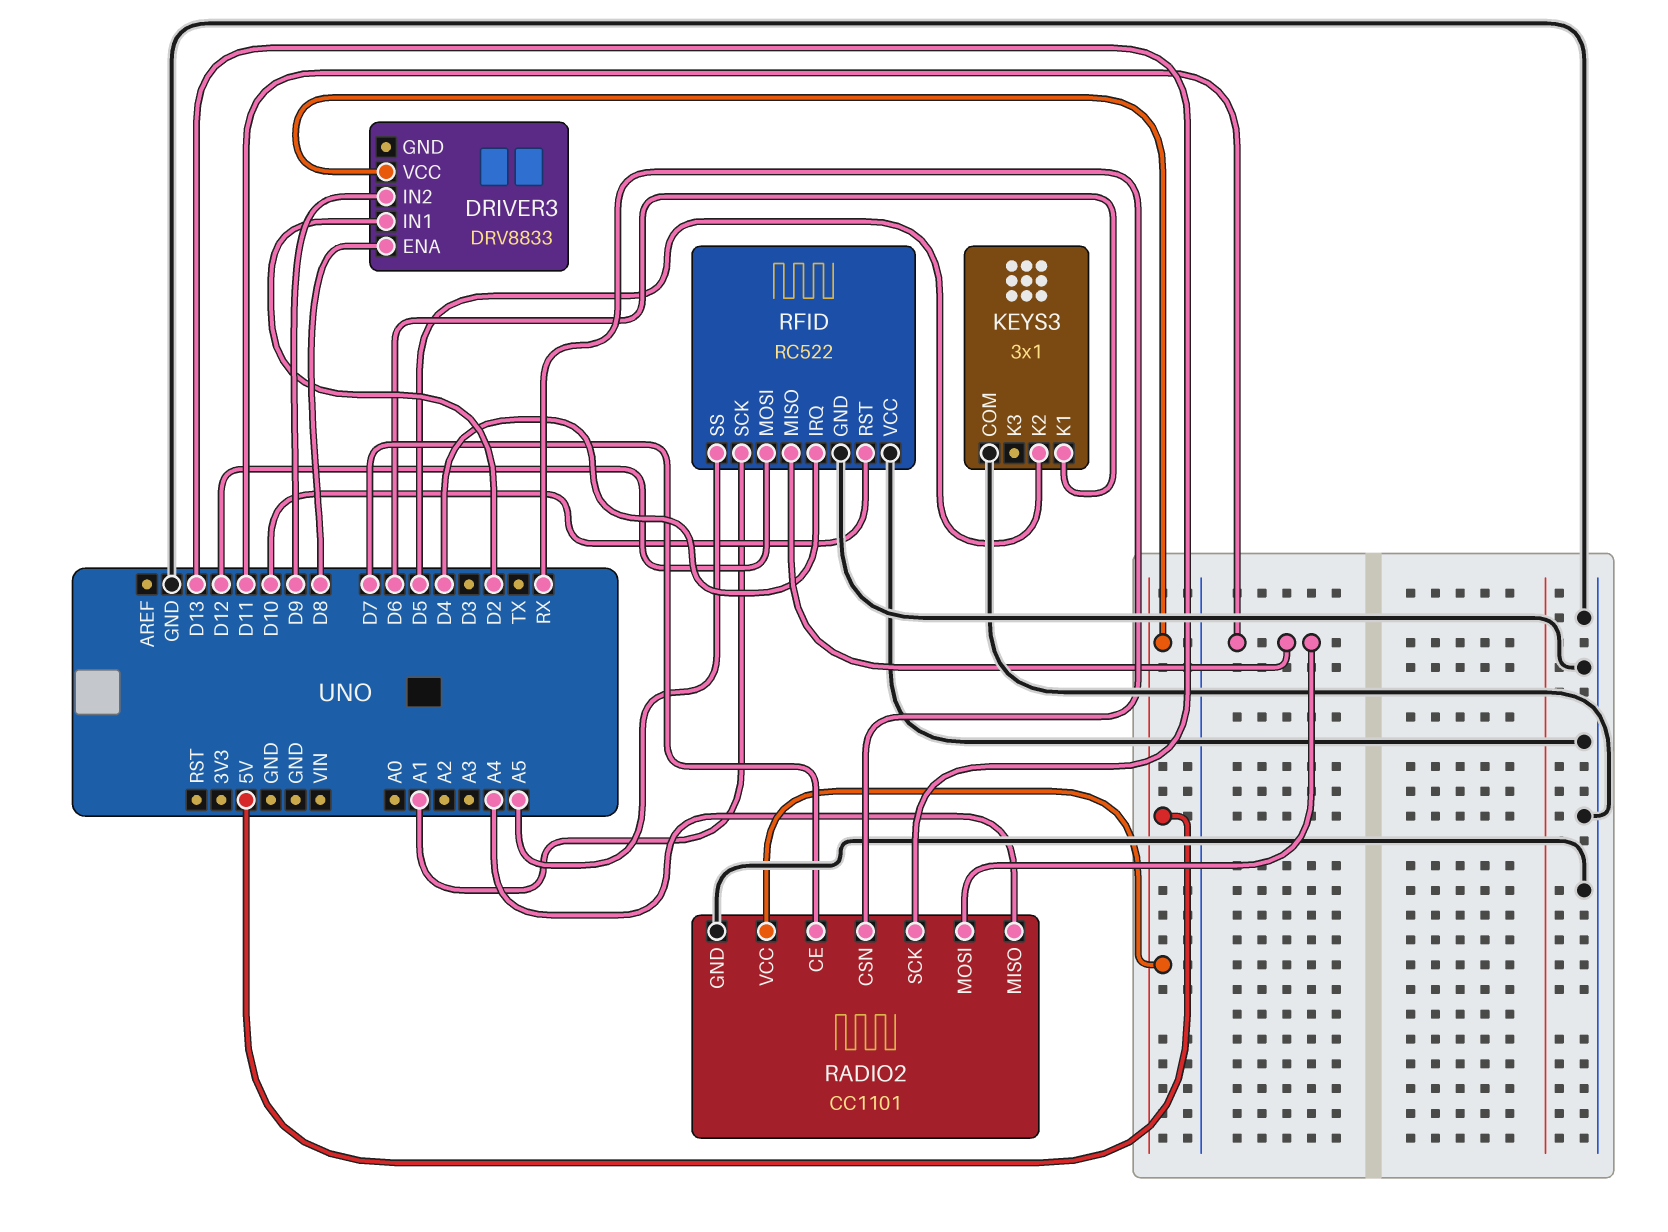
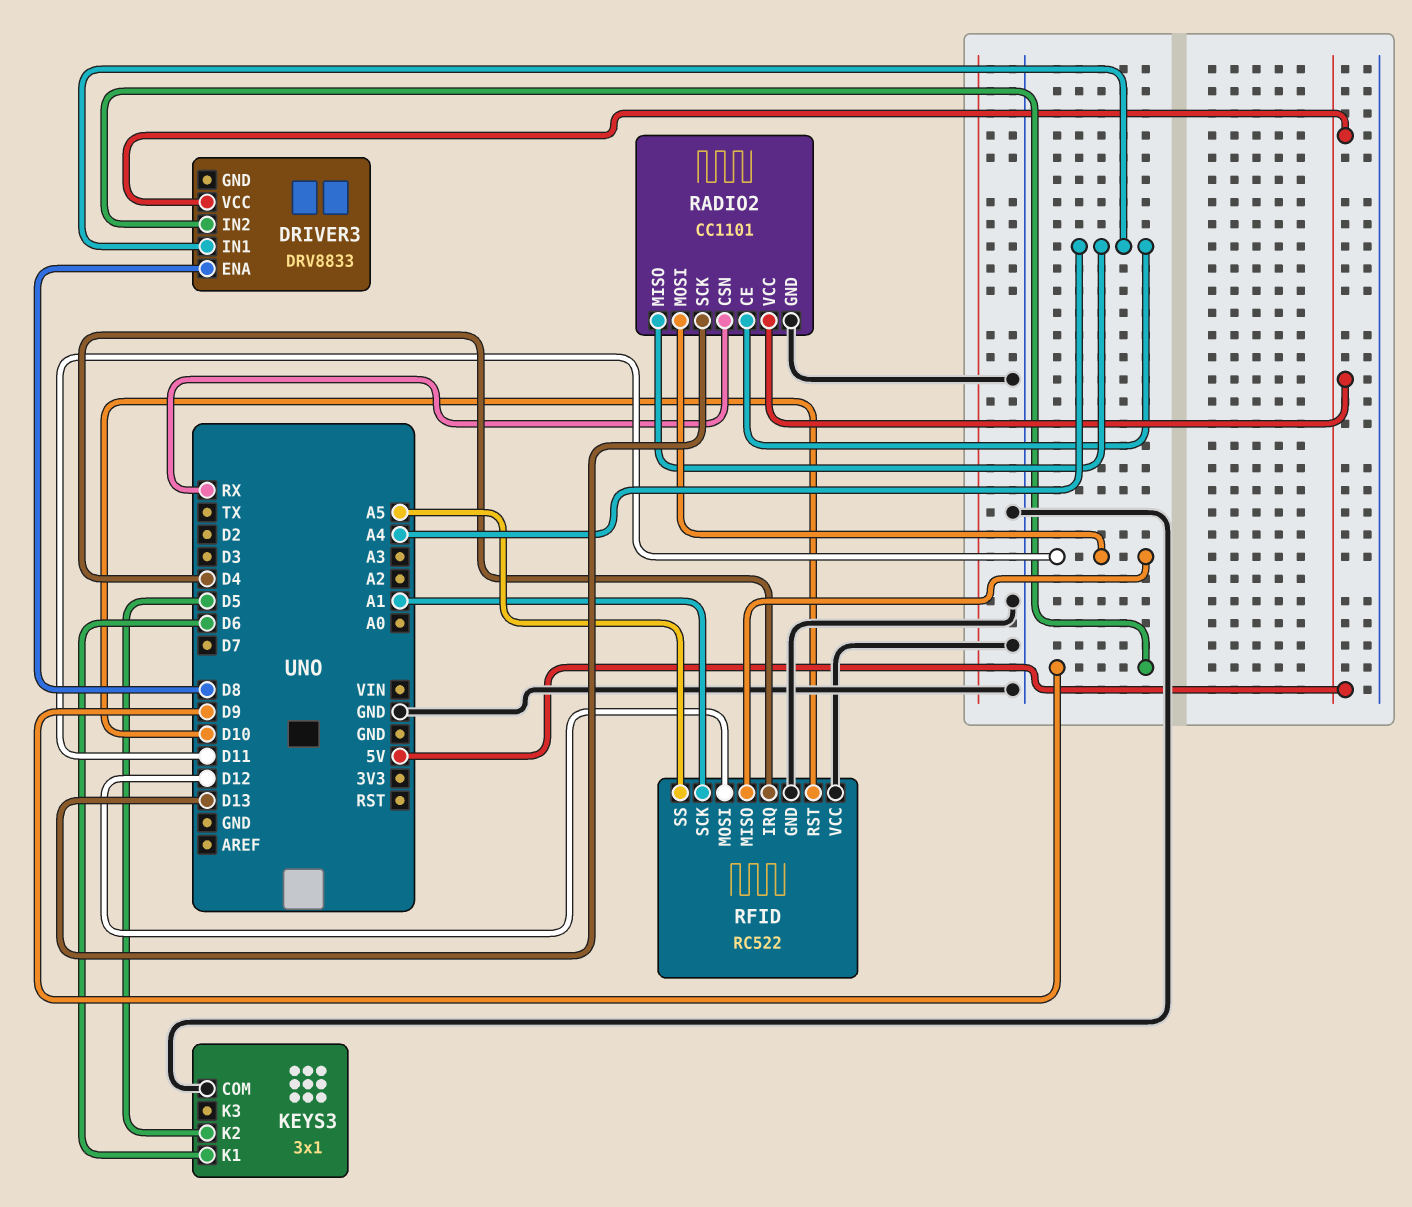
DRIVER3 pin IN1: D2 -> A4
RADIO2 pin CE: D7 -> A4

